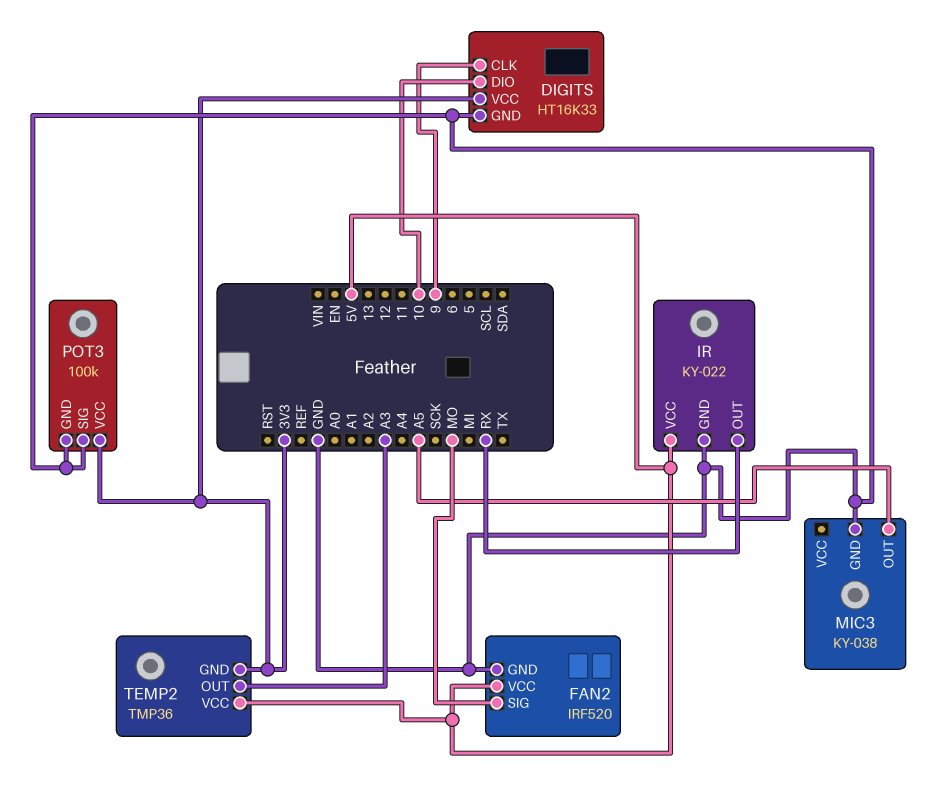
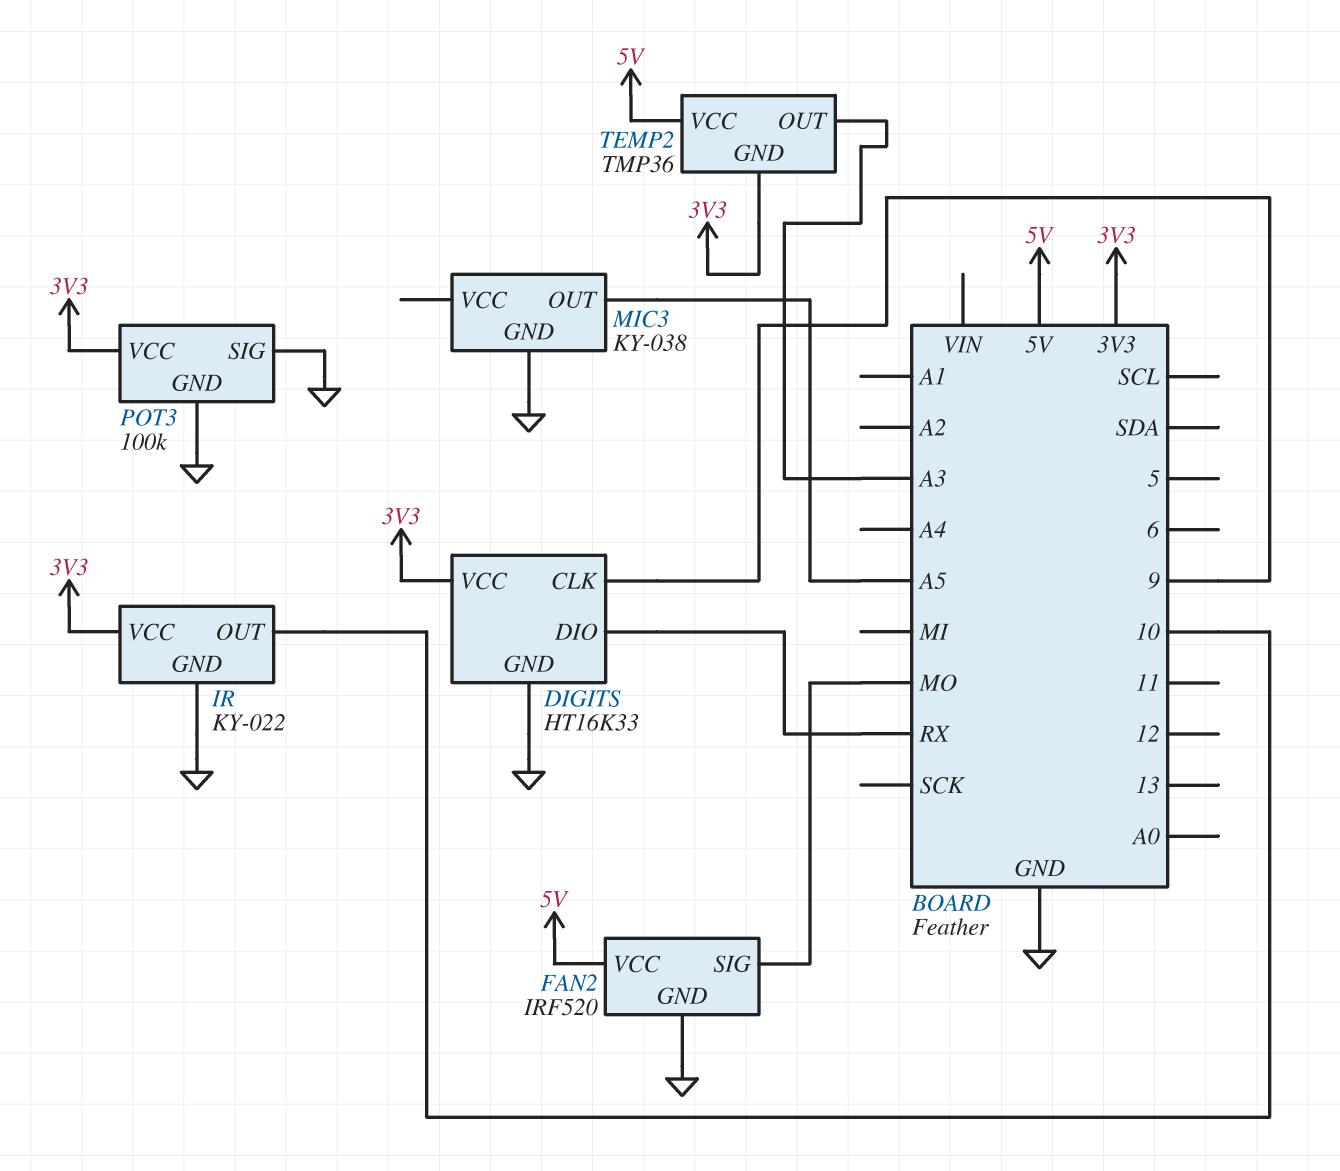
DIGITS pin DIO: 10 -> RX
IR pin OUT: RX -> 10
IR pin VCC: 5V -> 3V3

